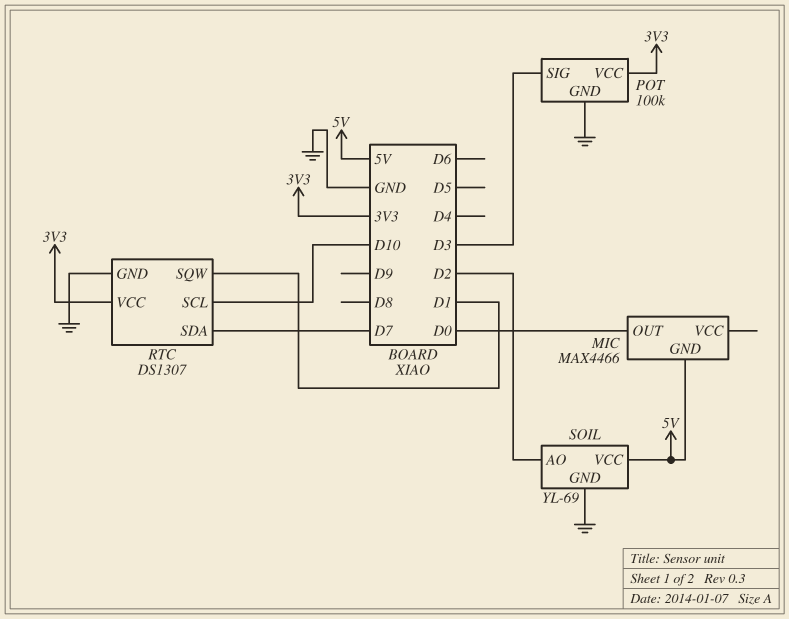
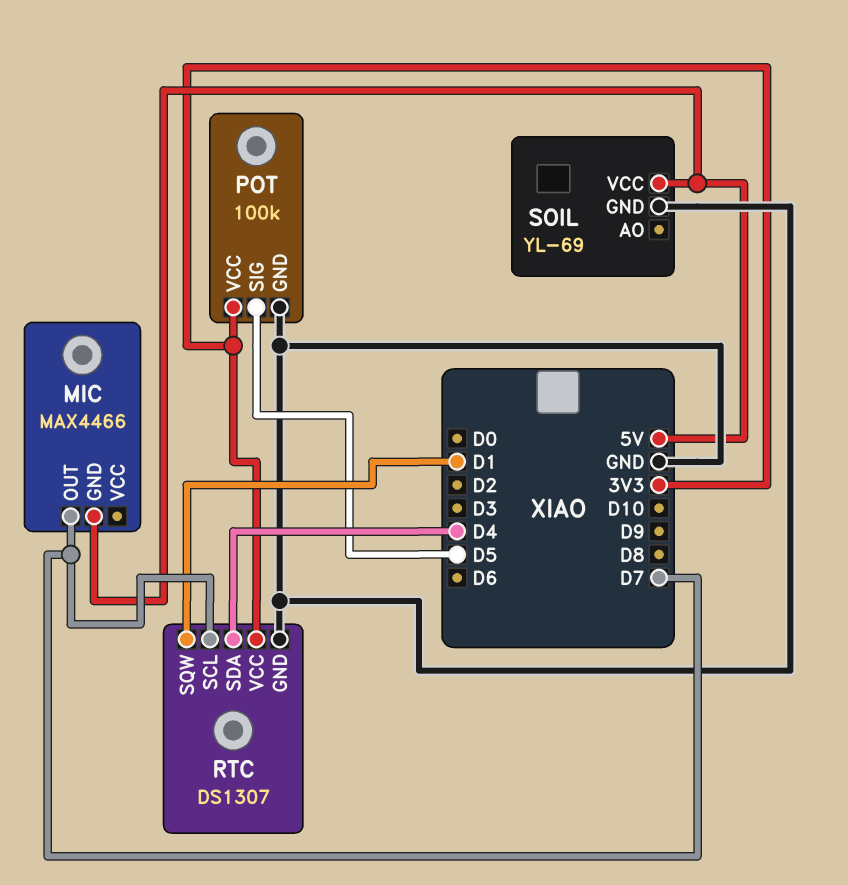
MIC pin OUT: D0 -> D7
POT pin SIG: D3 -> D5
RTC pin SCL: D10 -> D7
RTC pin SDA: D7 -> D4
SOIL pin AO: D2 -> none

